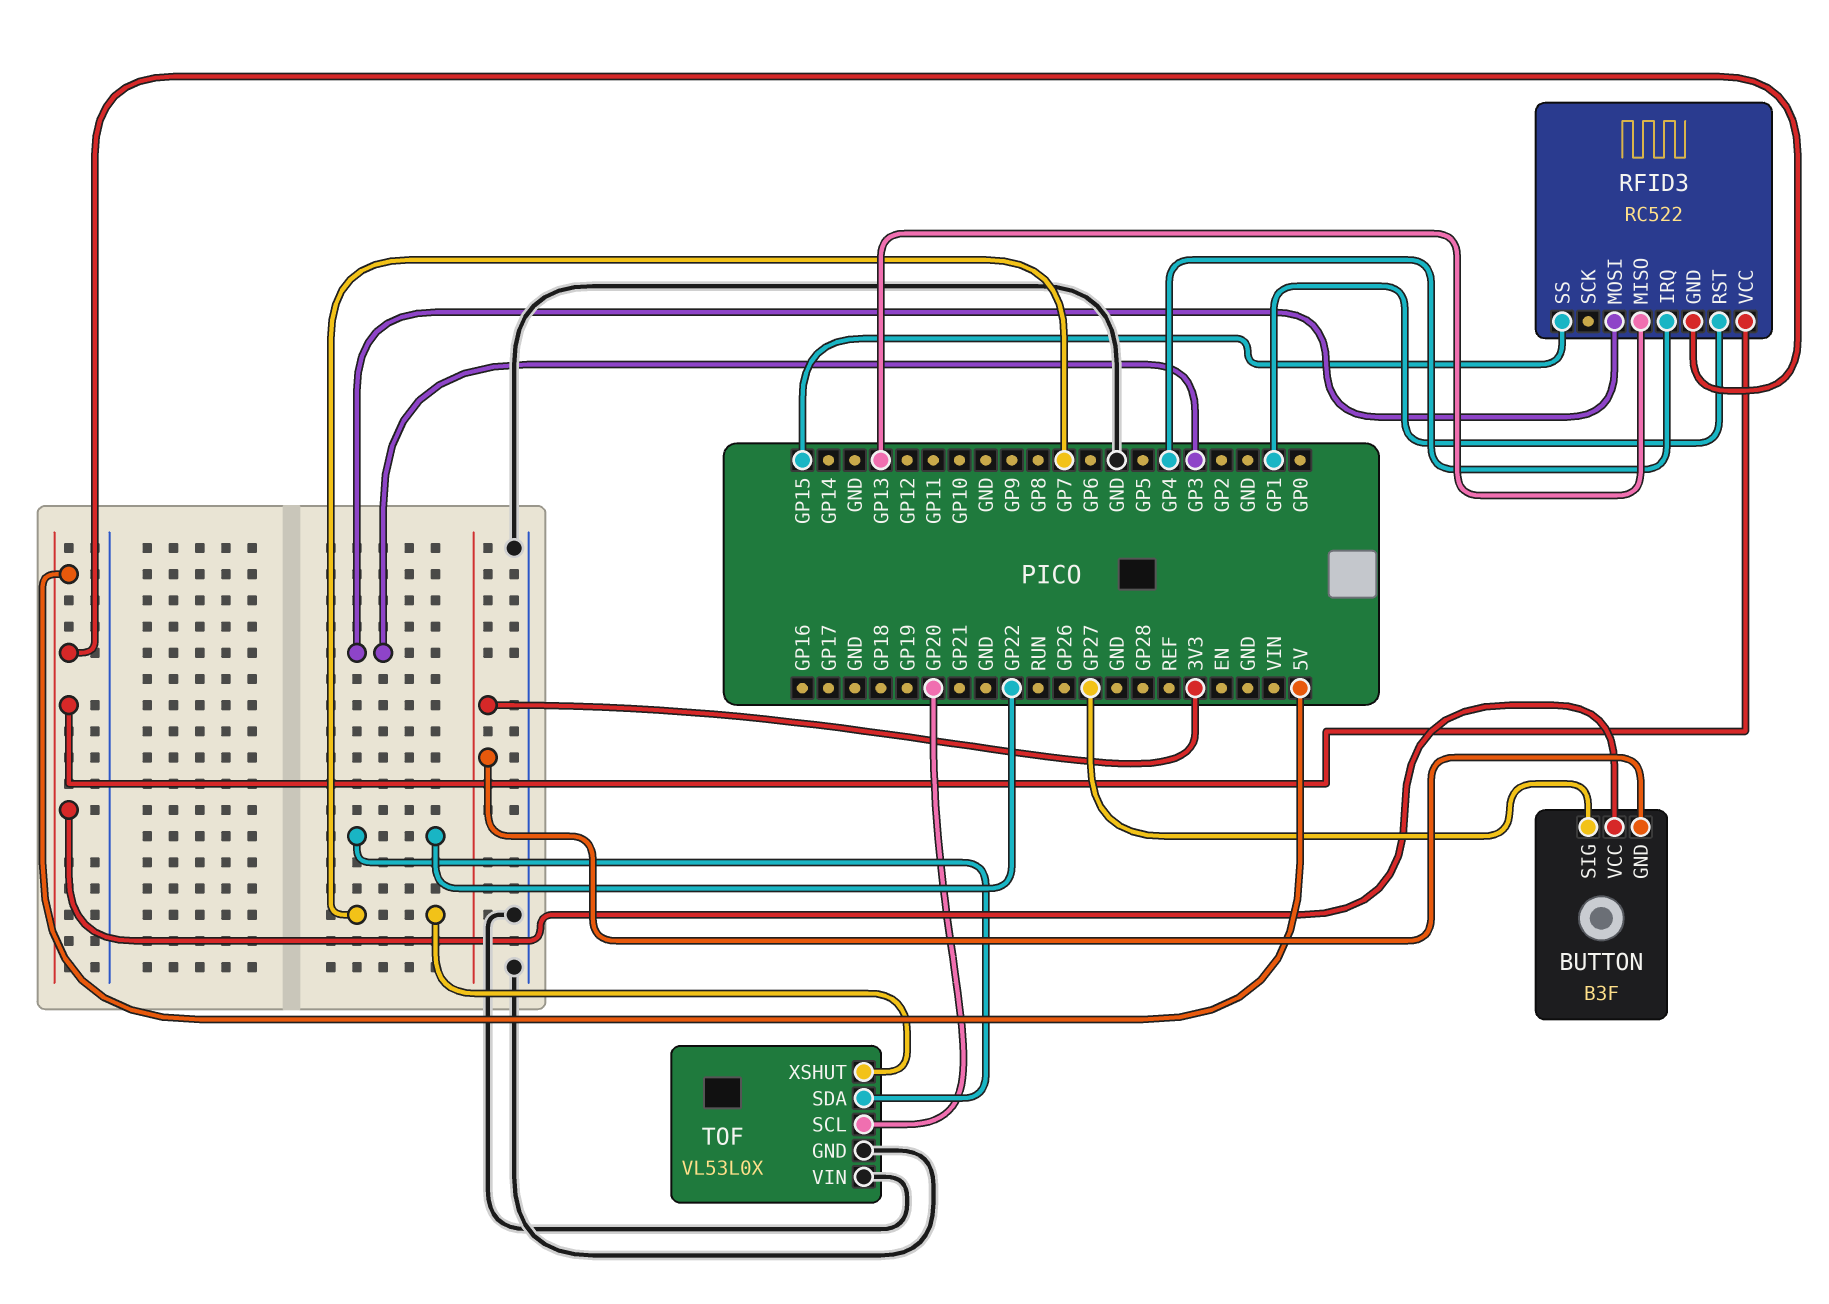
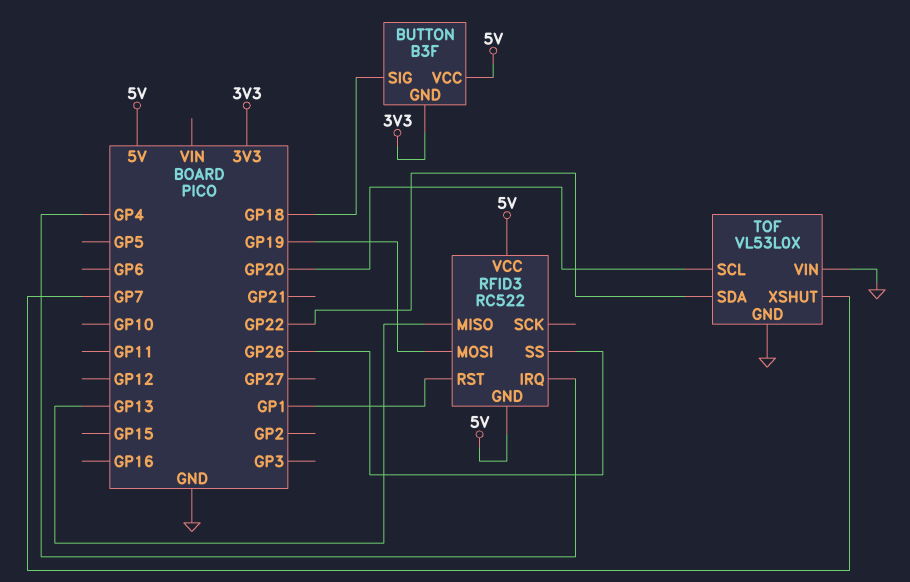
BUTTON pin SIG: GP27 -> GP18
RFID3 pin MOSI: GP3 -> GP19
RFID3 pin SS: GP15 -> GP26

